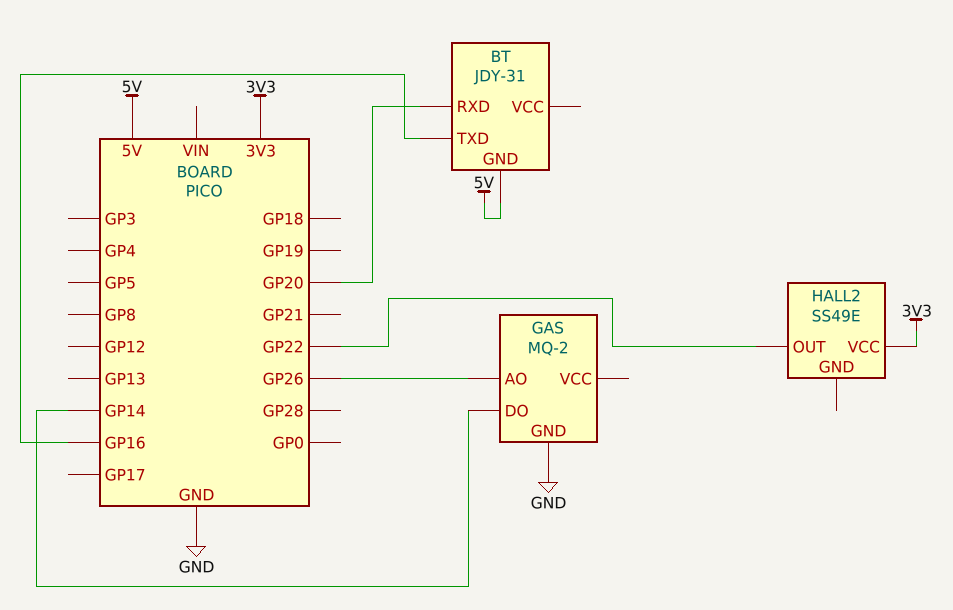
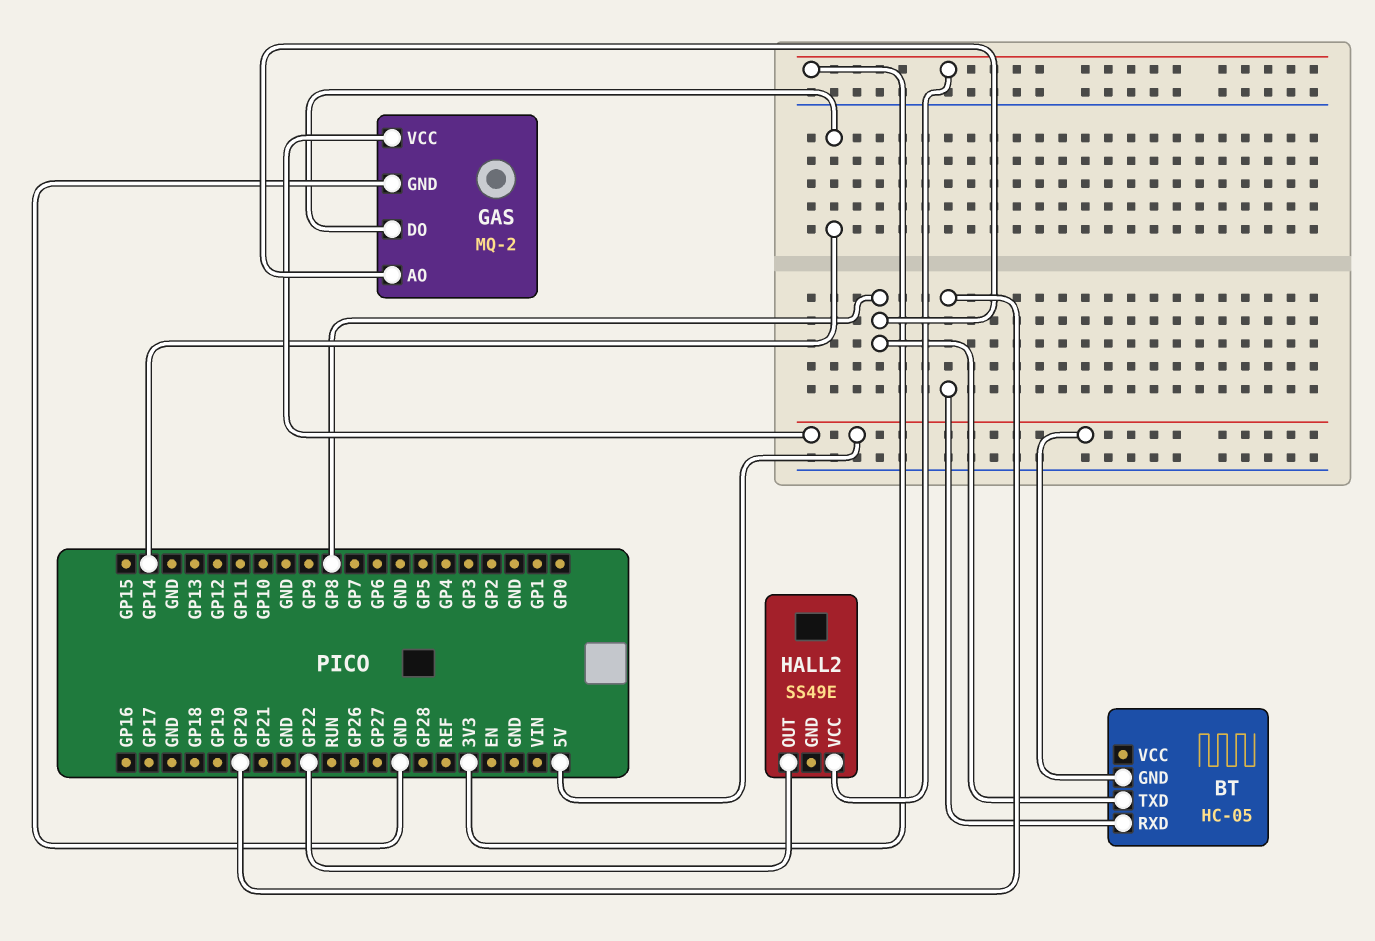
BT: JDY-31 -> HC-05
BT pin TXD: GP16 -> GP8
GAS pin AO: GP26 -> GP8
GAS pin VCC: none -> 5V

